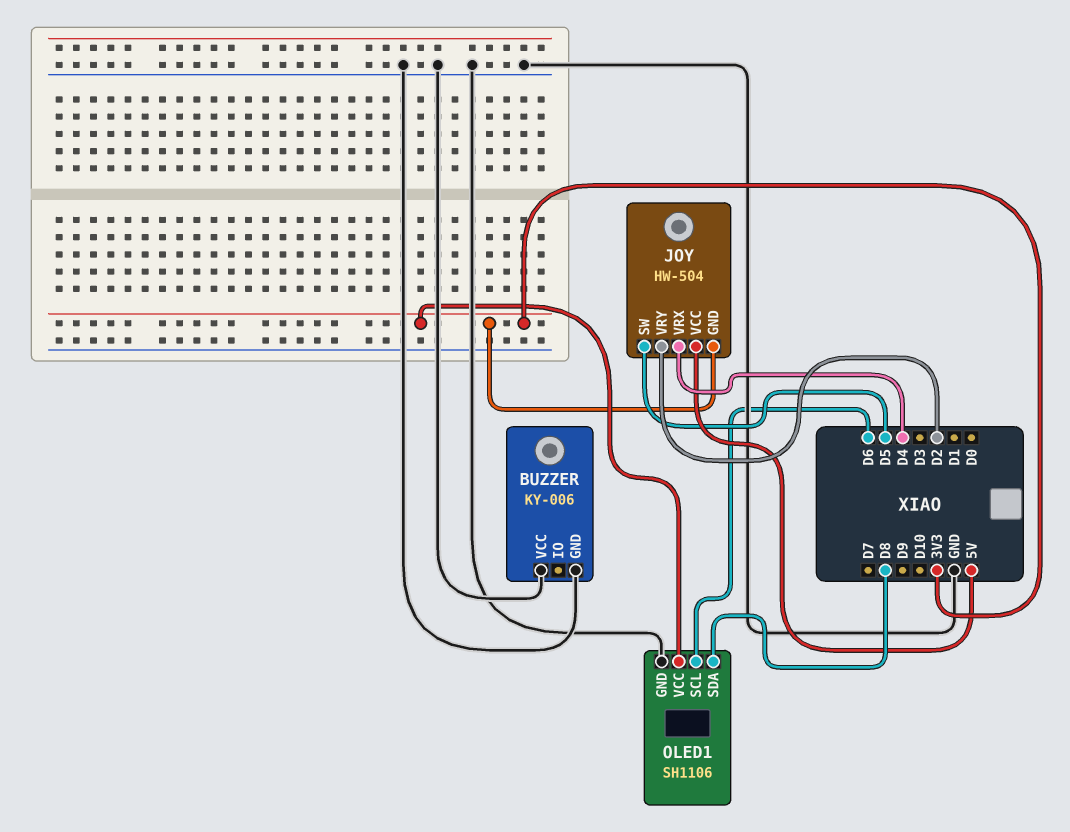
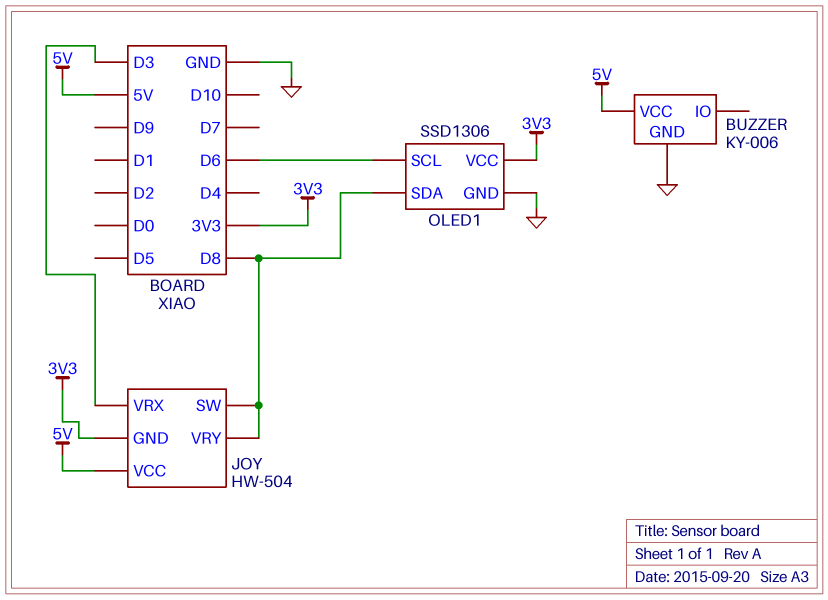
BUZZER pin VCC: GND -> 5V
JOY pin SW: D5 -> D8
JOY pin VRX: D4 -> D3
JOY pin VRY: D2 -> D8
OLED1: SH1106 -> SSD1306

